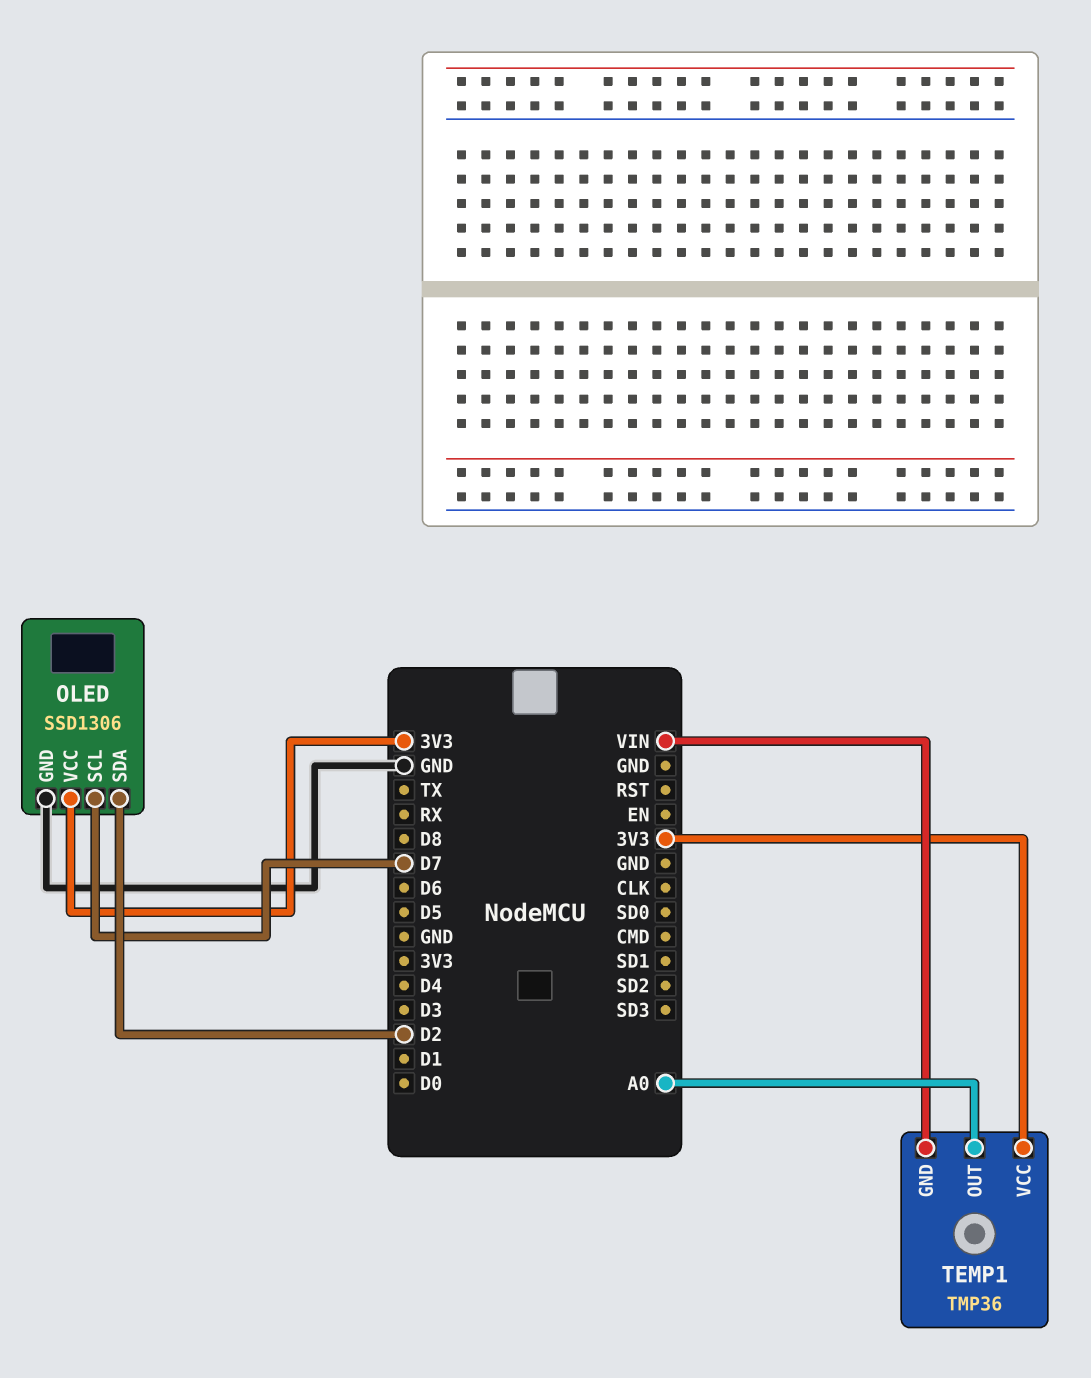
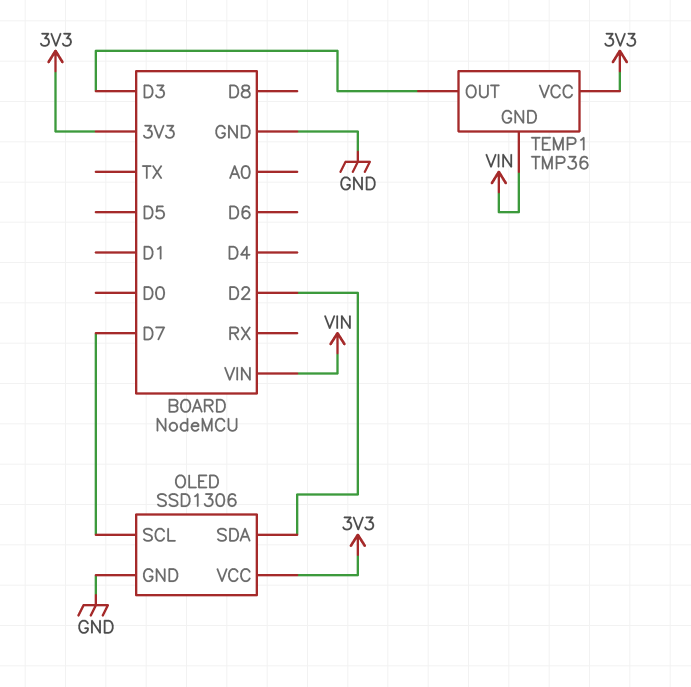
TEMP1 pin OUT: A0 -> D3

